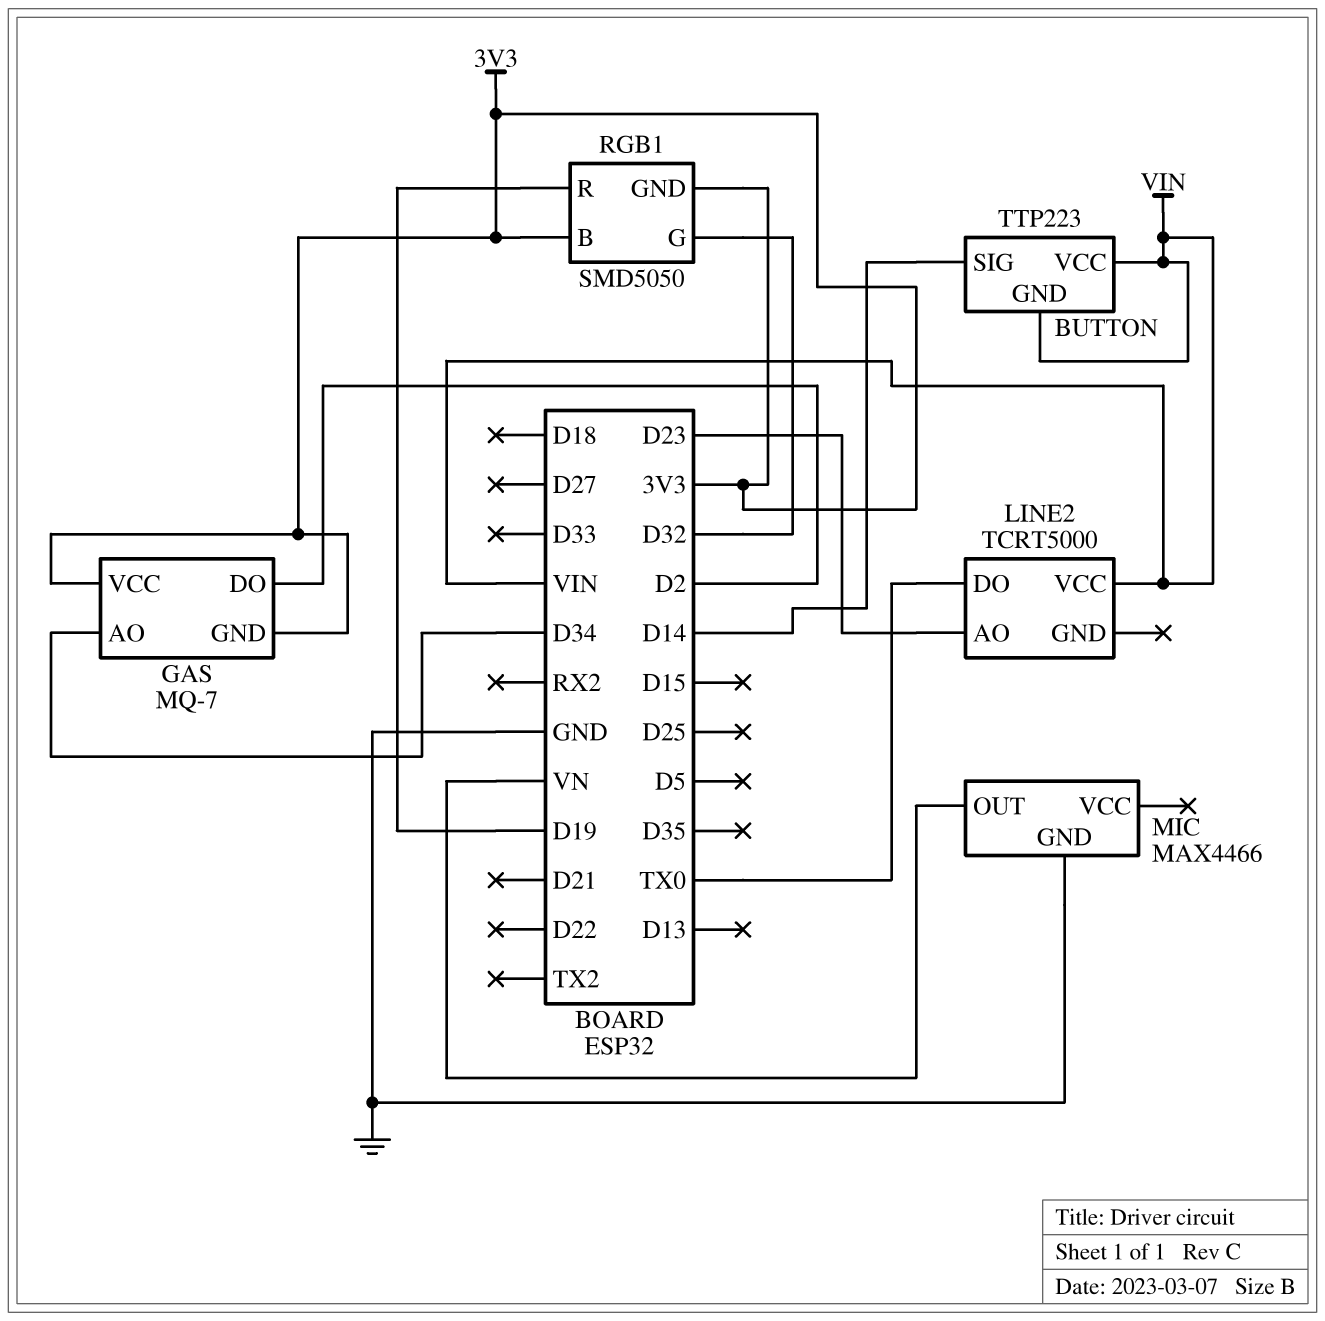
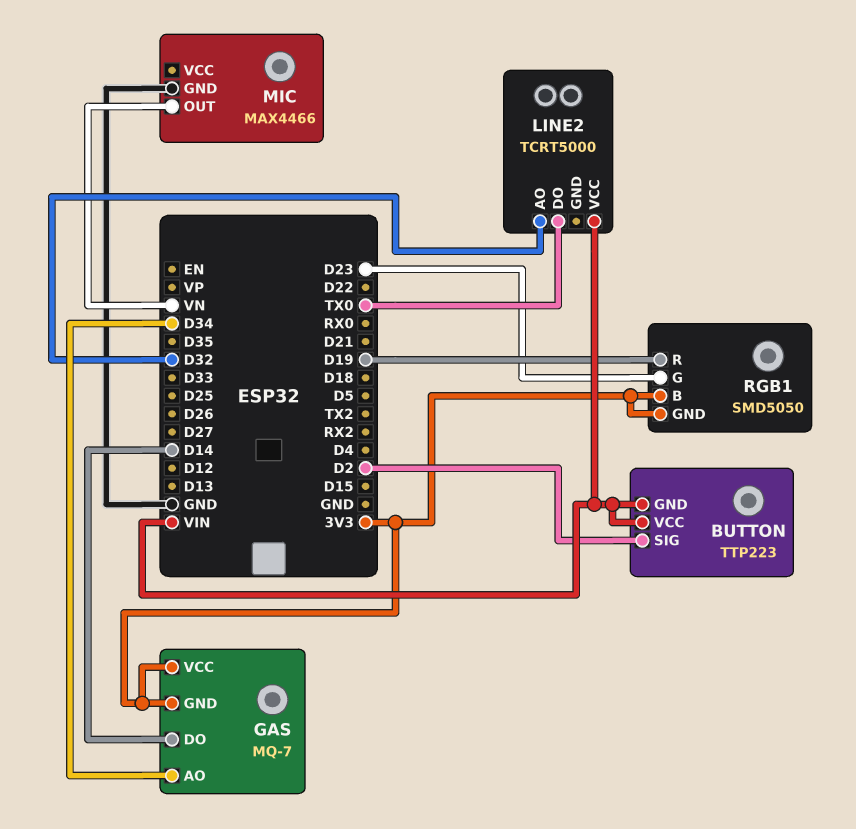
BUTTON pin SIG: D14 -> D2
GAS pin DO: D2 -> D14
LINE2 pin AO: D23 -> D32
RGB1 pin G: D32 -> D23

